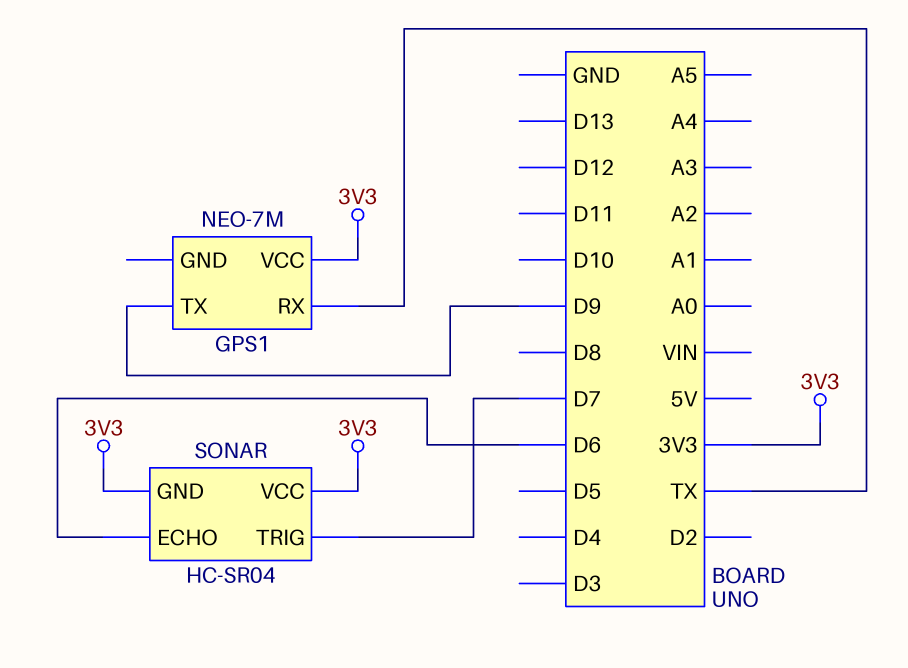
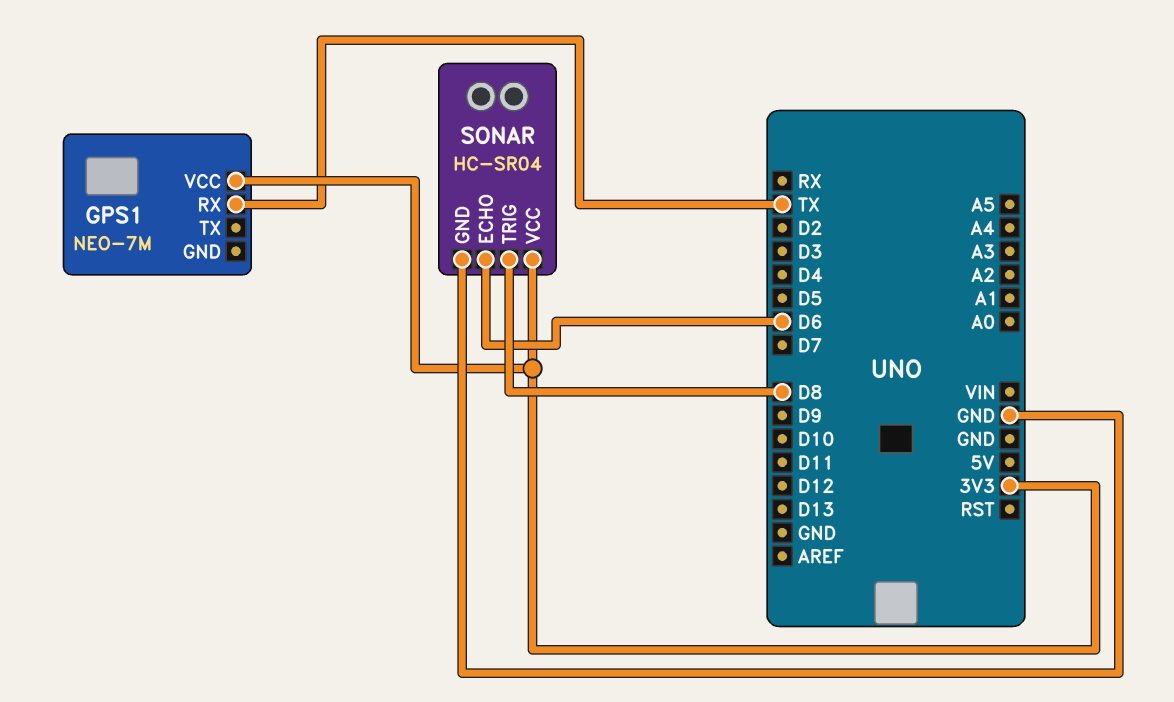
GPS1 pin TX: D9 -> none
SONAR pin GND: 3V3 -> GND
SONAR pin TRIG: D7 -> D8

